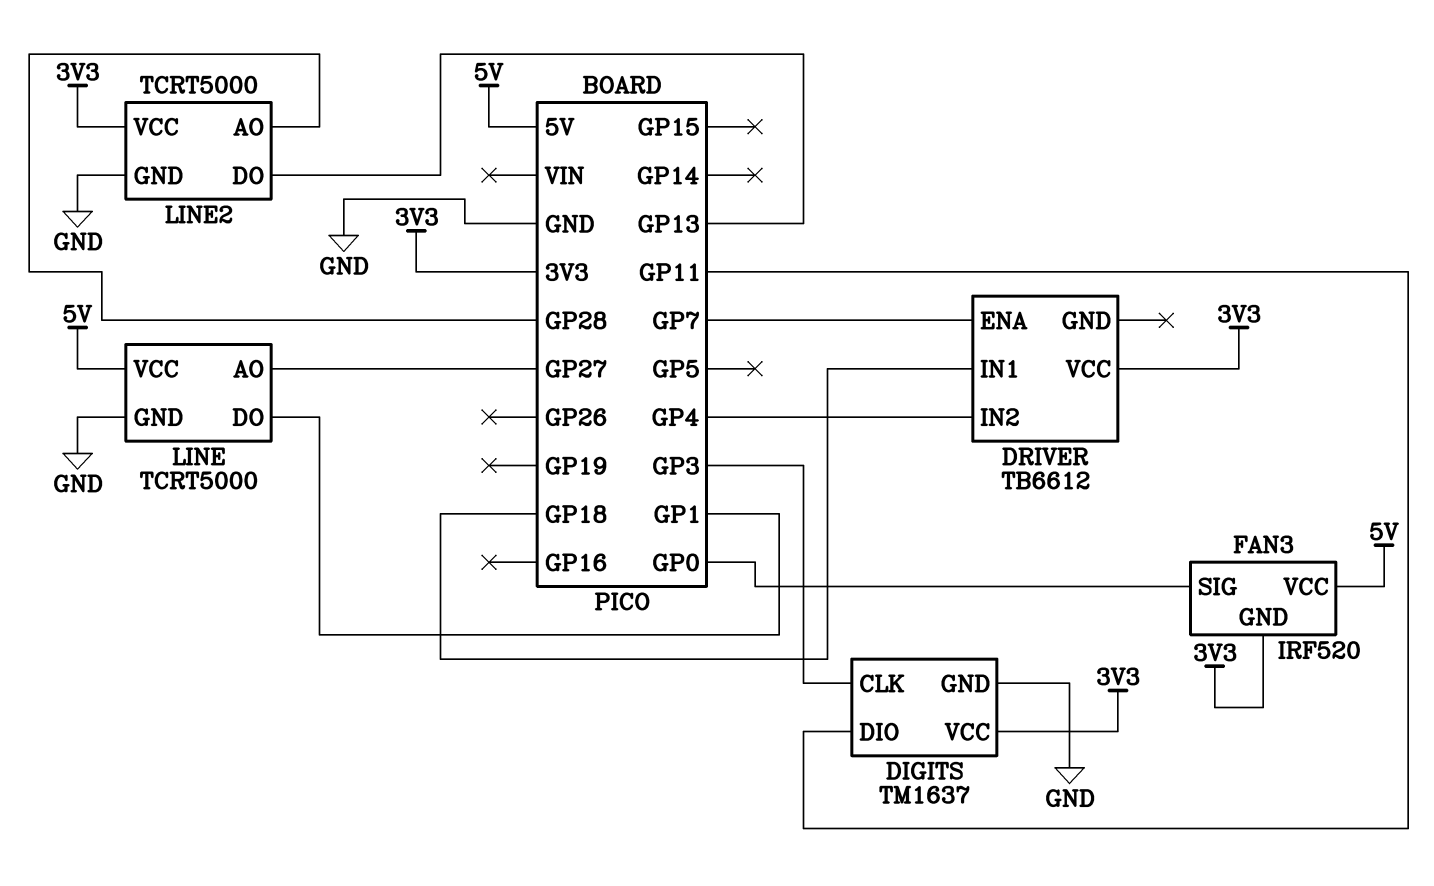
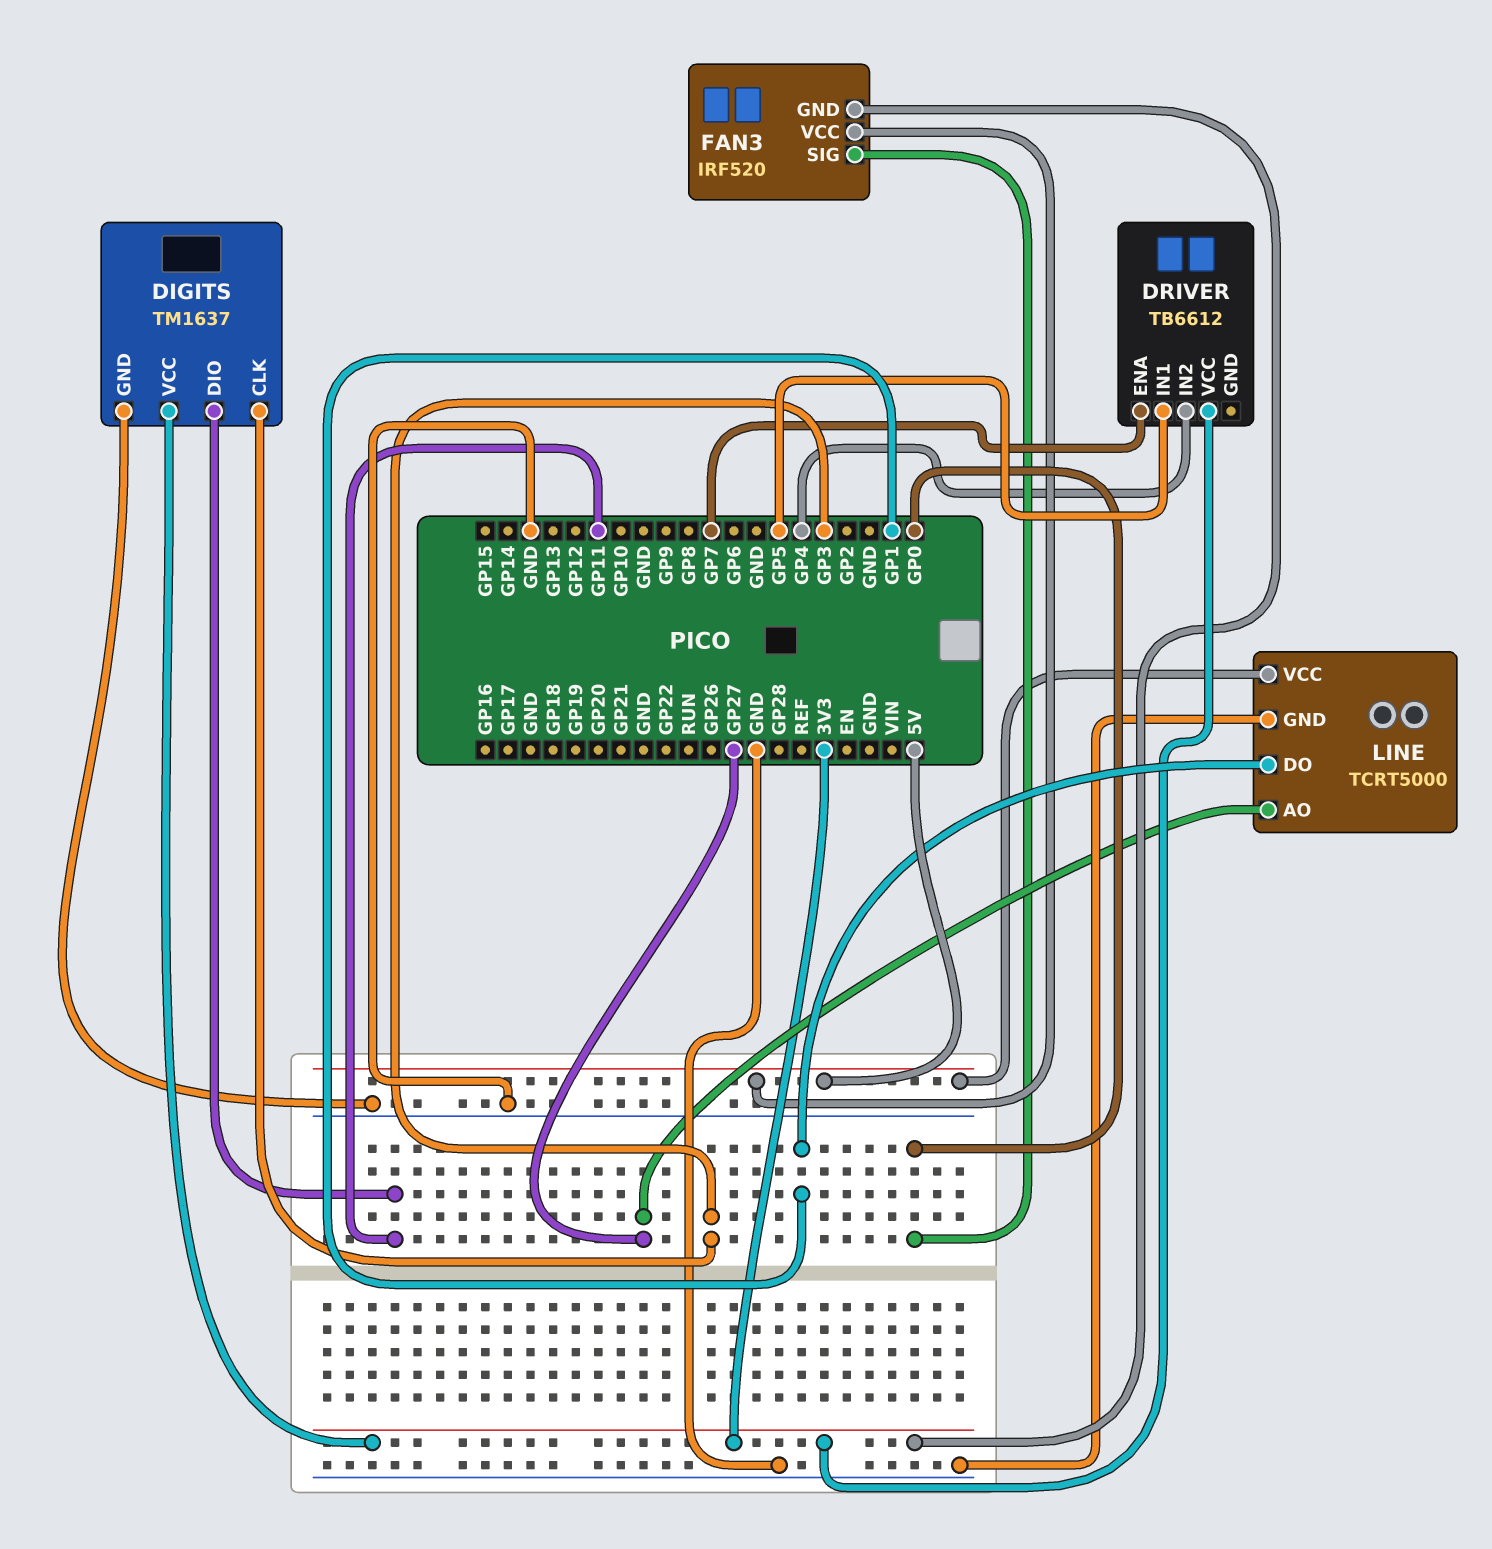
DRIVER pin IN1: GP18 -> GP5
LINE2: TCRT5000 -> none
LINE2 pin AO: GP28 -> none
LINE2 pin DO: GP13 -> none
LINE2 pin GND: GND -> none
LINE2 pin VCC: 3V3 -> none

